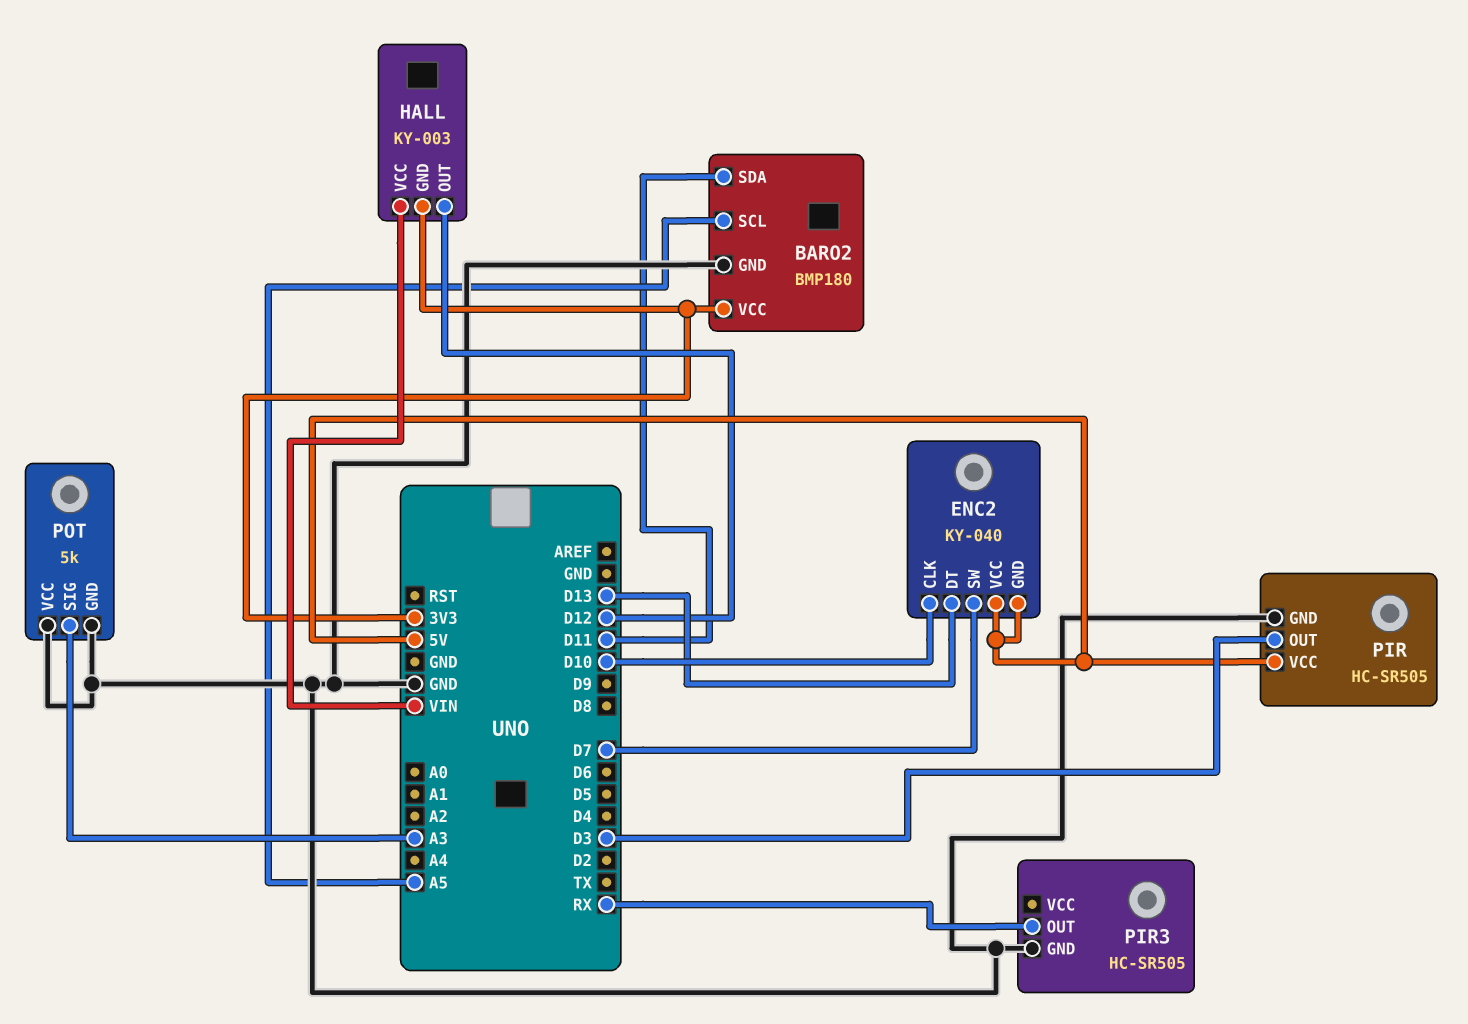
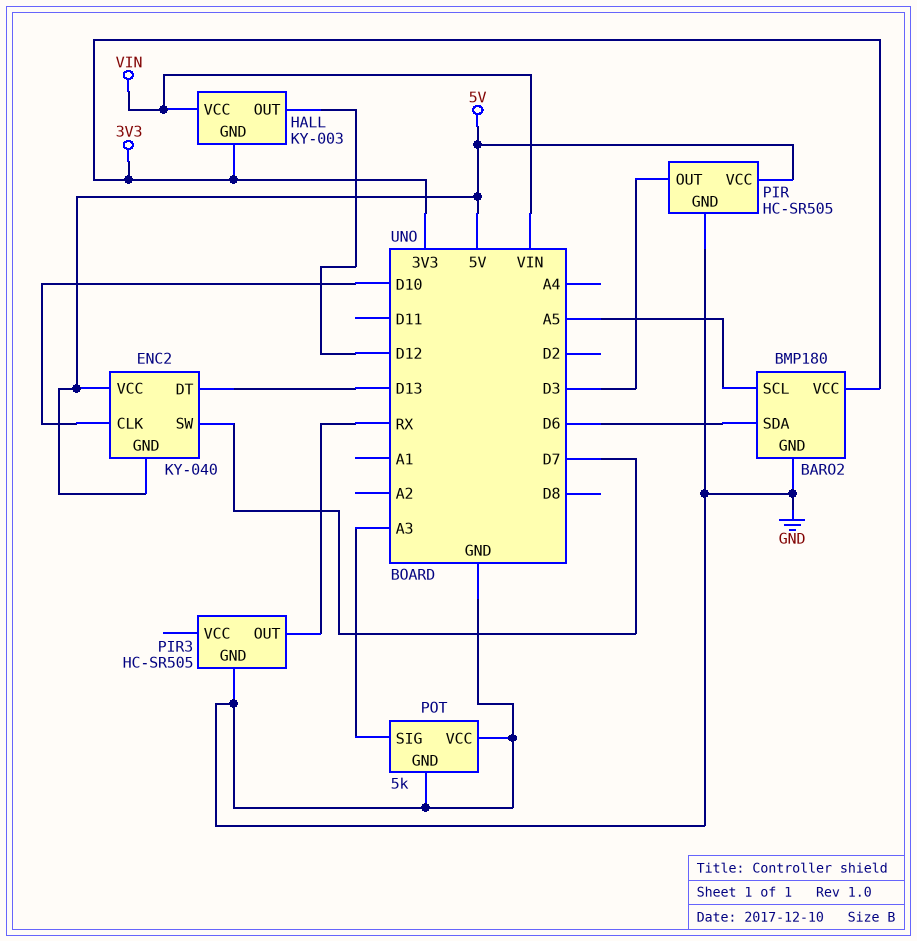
BARO2 pin SDA: D11 -> D6

